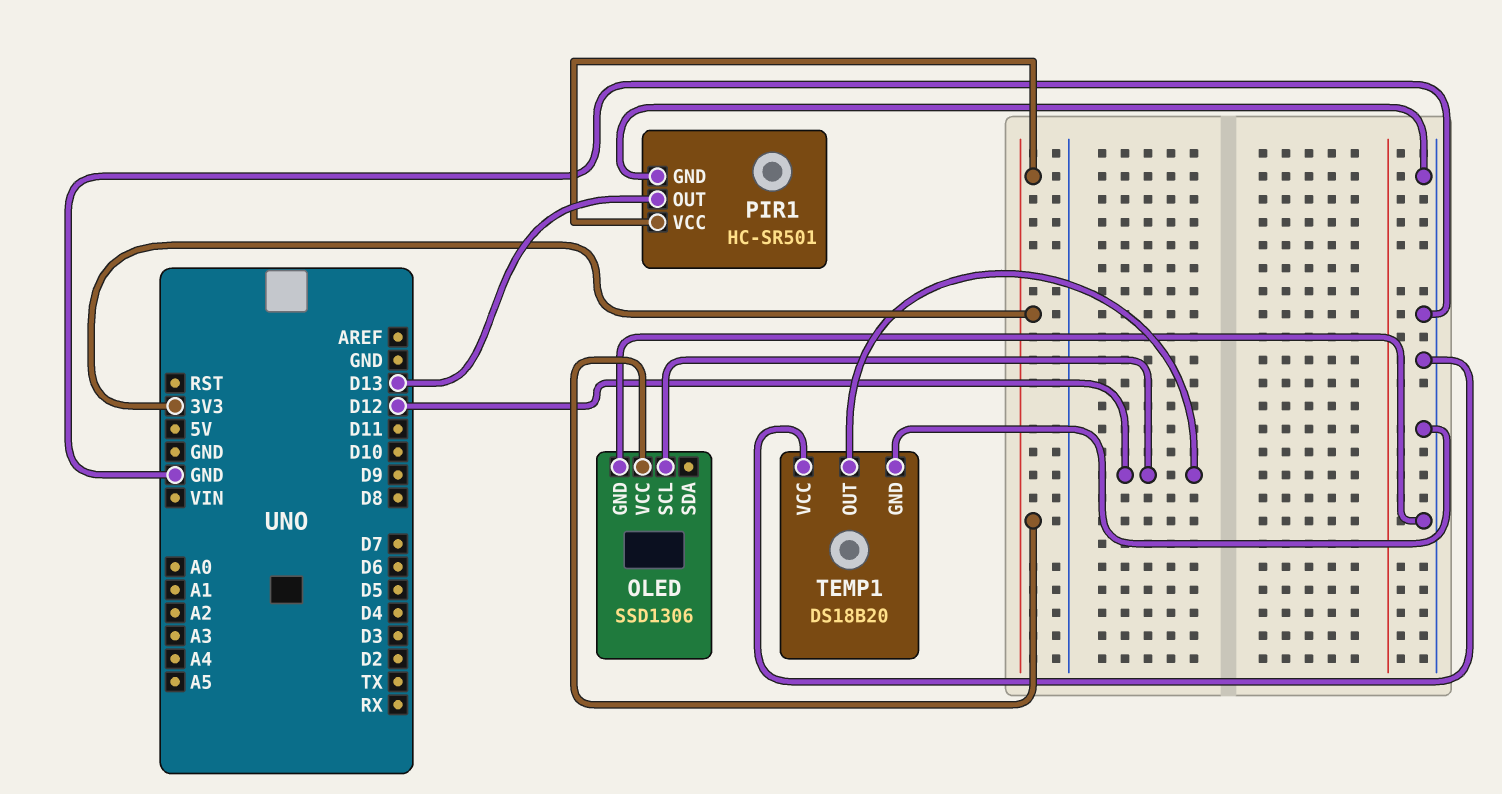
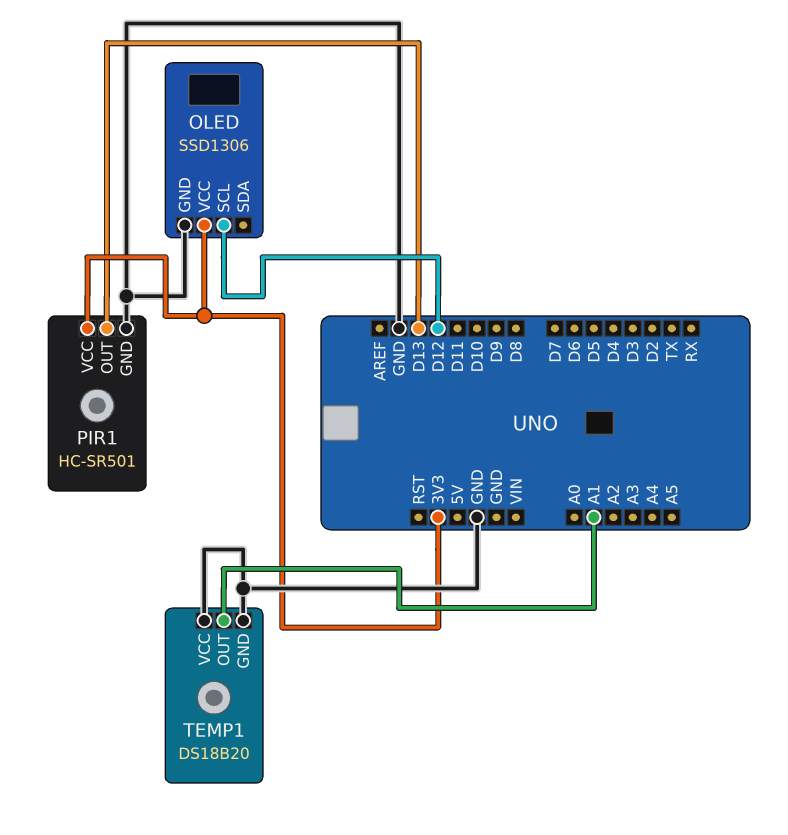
TEMP1 pin OUT: D12 -> A1

